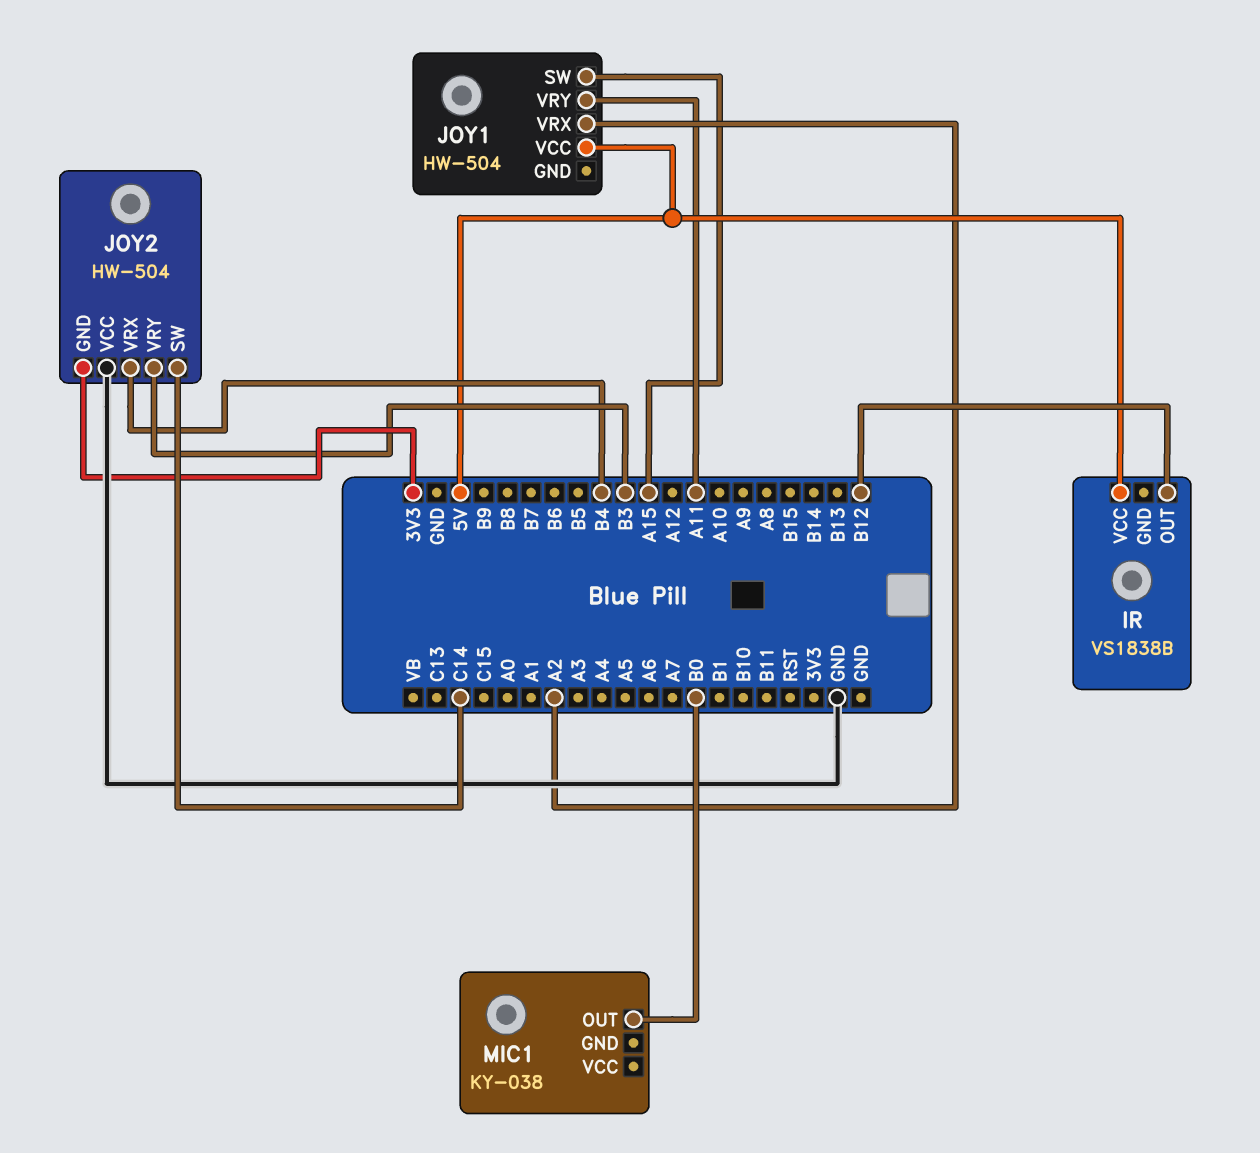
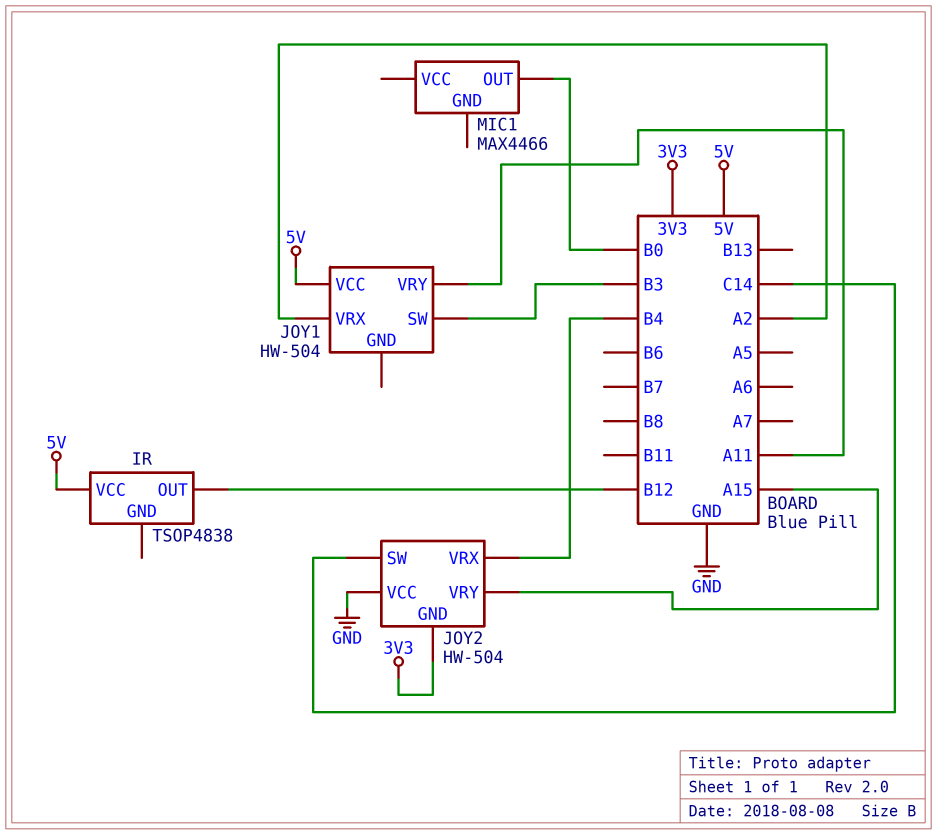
IR: VS1838B -> TSOP4838
JOY1 pin SW: A15 -> B3
JOY2 pin VRY: B3 -> A15
MIC1: KY-038 -> MAX4466

